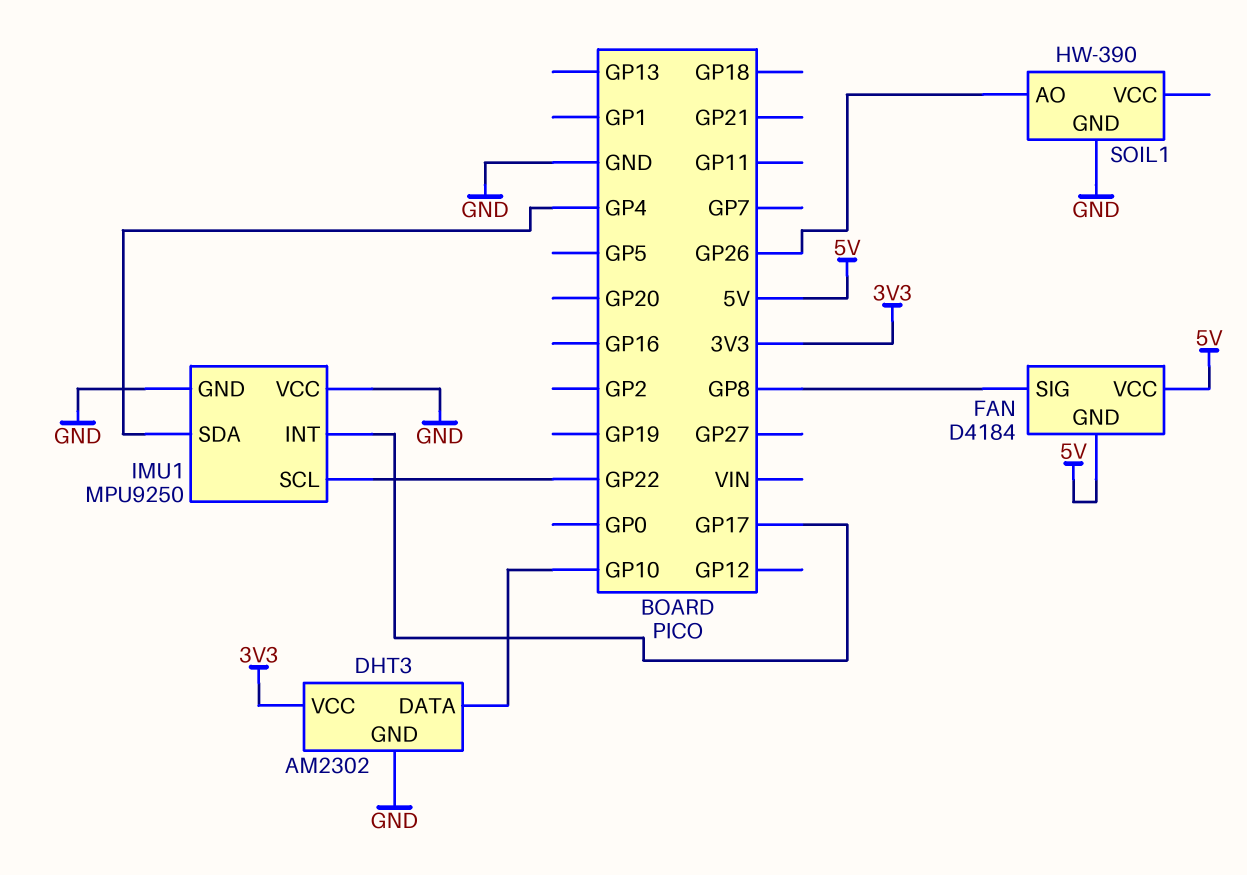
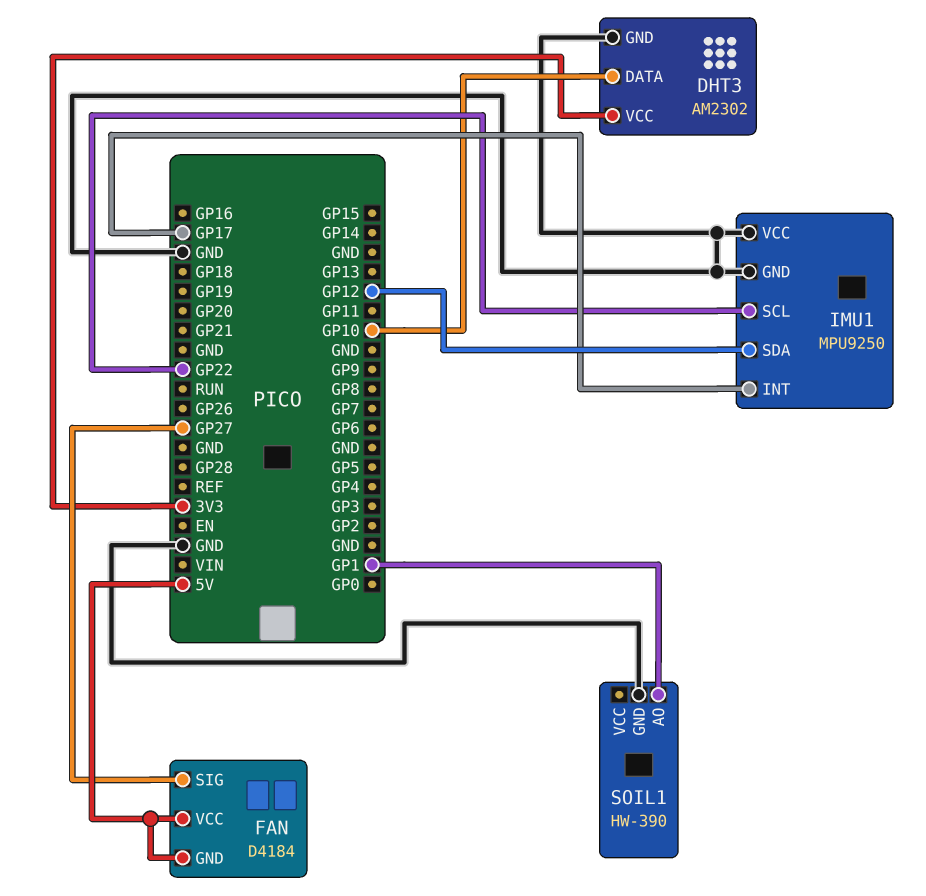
FAN pin SIG: GP8 -> GP27
IMU1 pin SDA: GP4 -> GP12
SOIL1 pin AO: GP26 -> GP1

